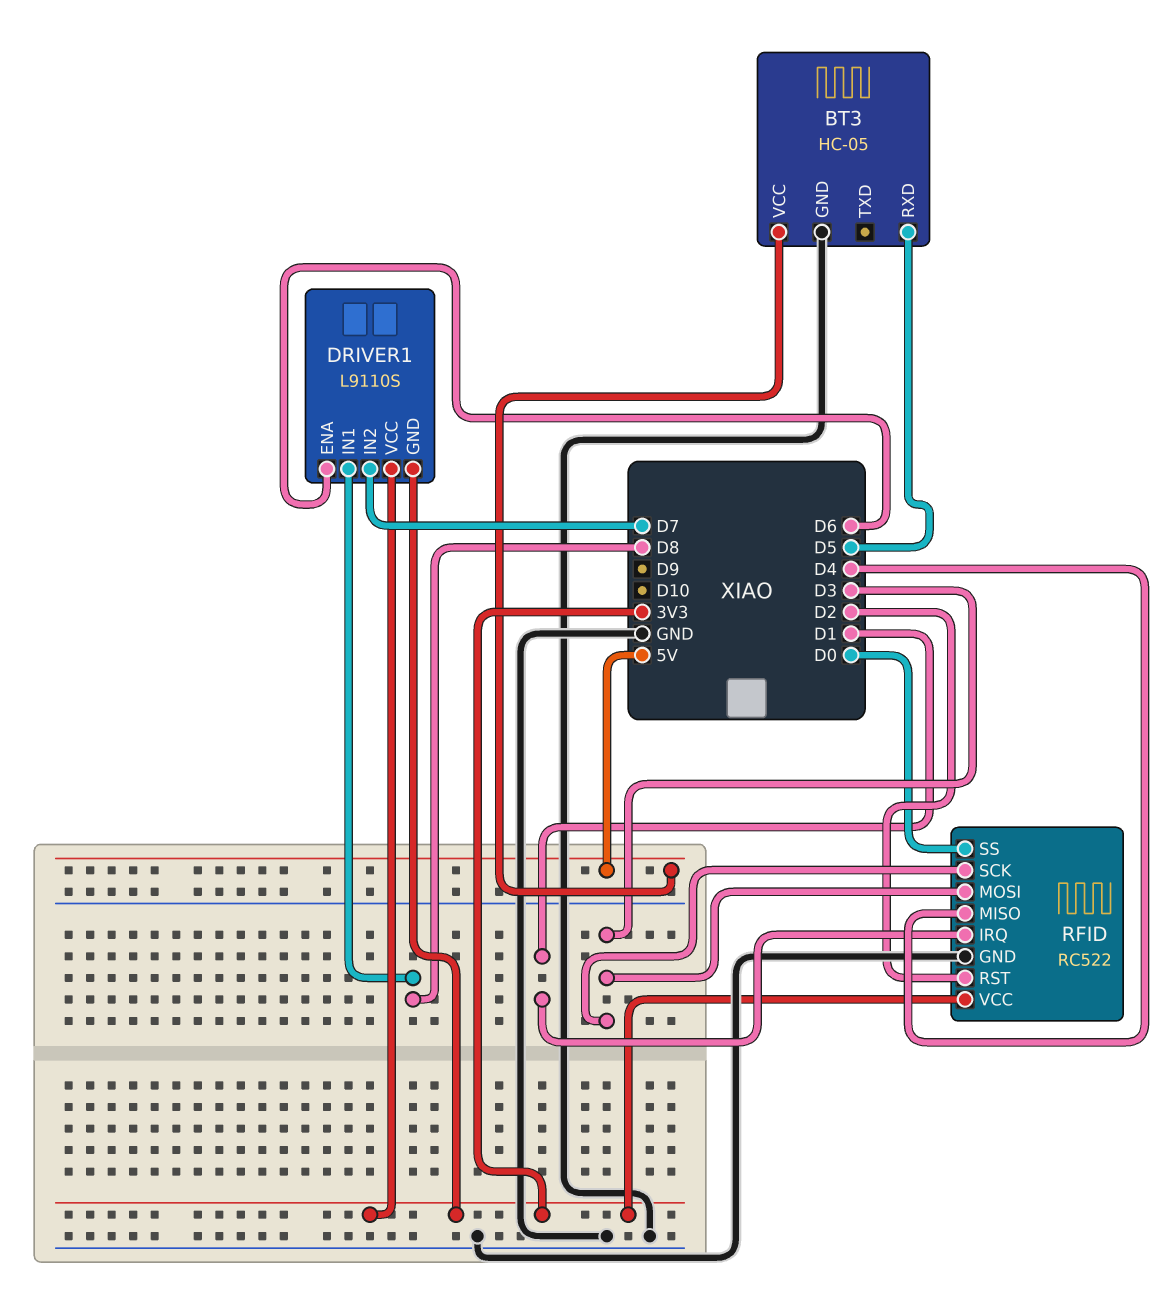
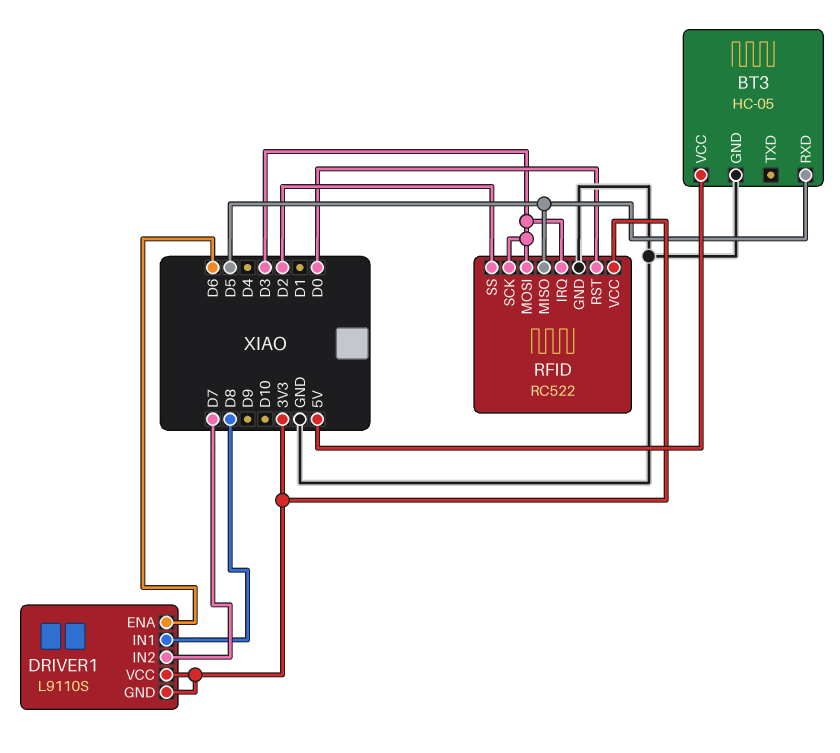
RFID pin IRQ: D1 -> D3
RFID pin MISO: D4 -> D5
RFID pin RST: D2 -> D0
RFID pin SS: D0 -> D2

